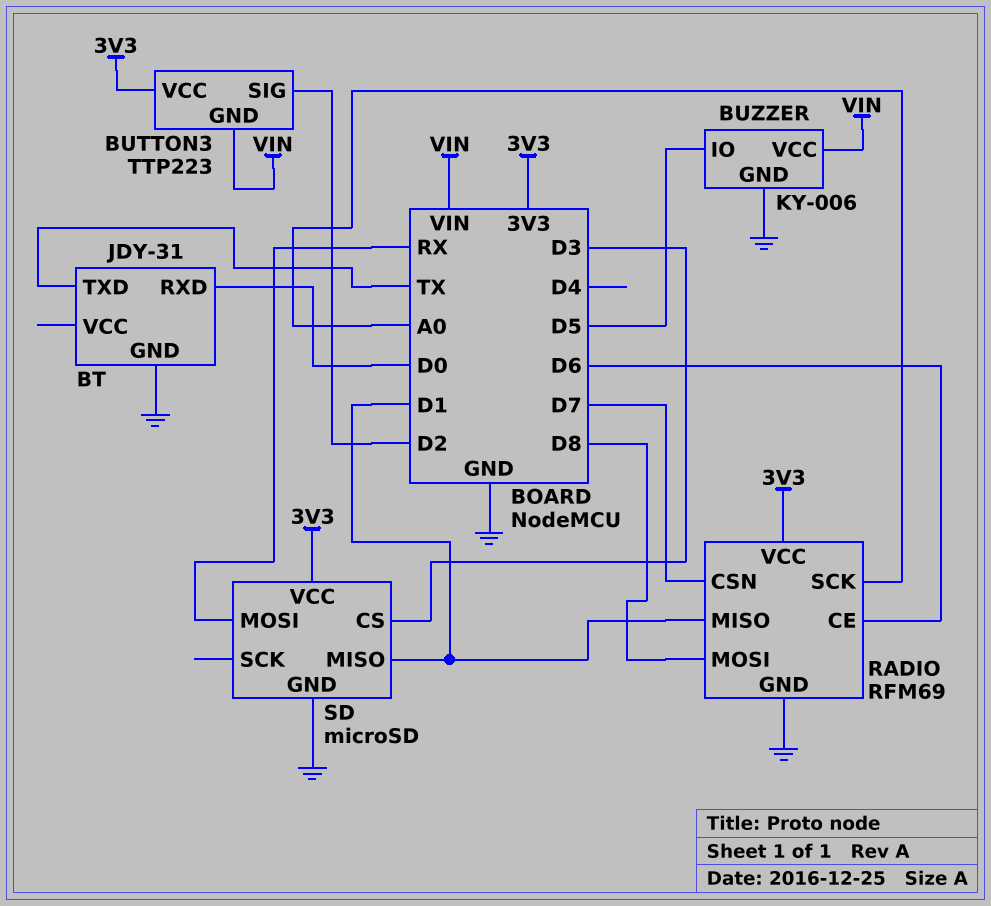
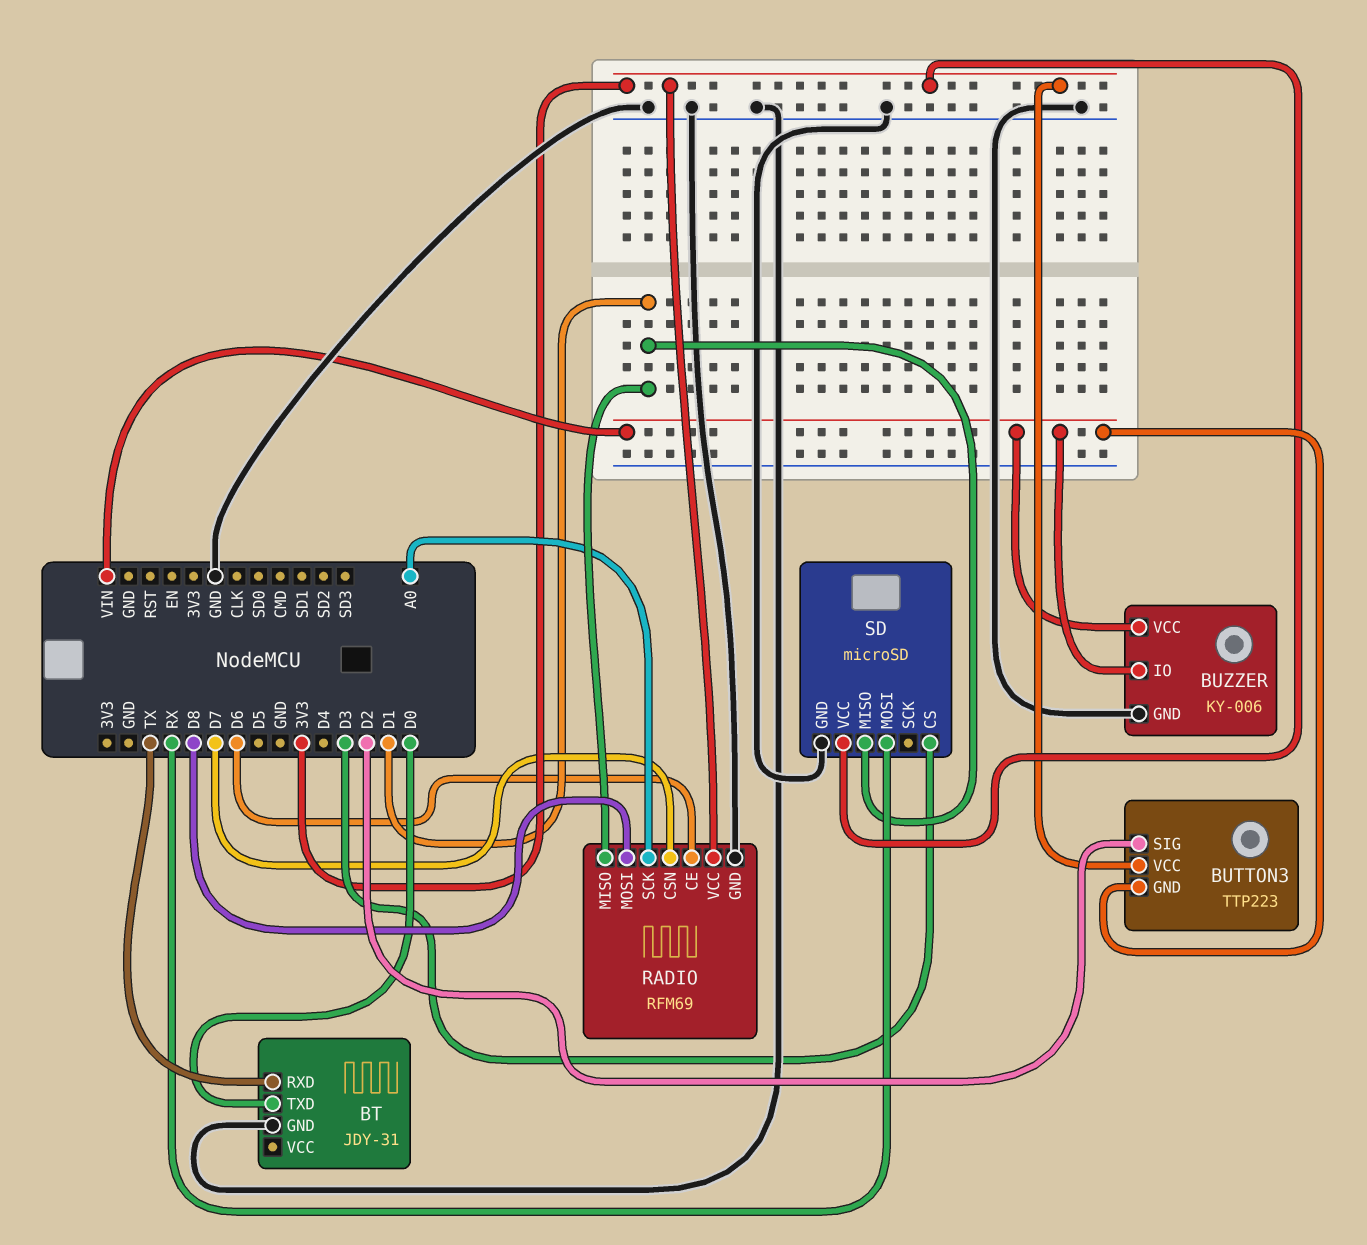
BT pin RXD: D0 -> TX
BT pin TXD: TX -> D0
BUZZER pin IO: D5 -> VIN

